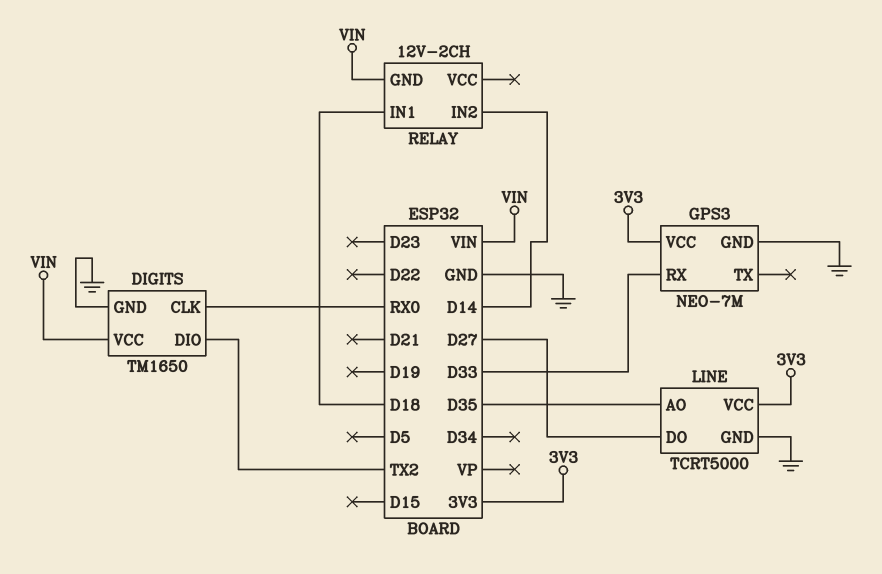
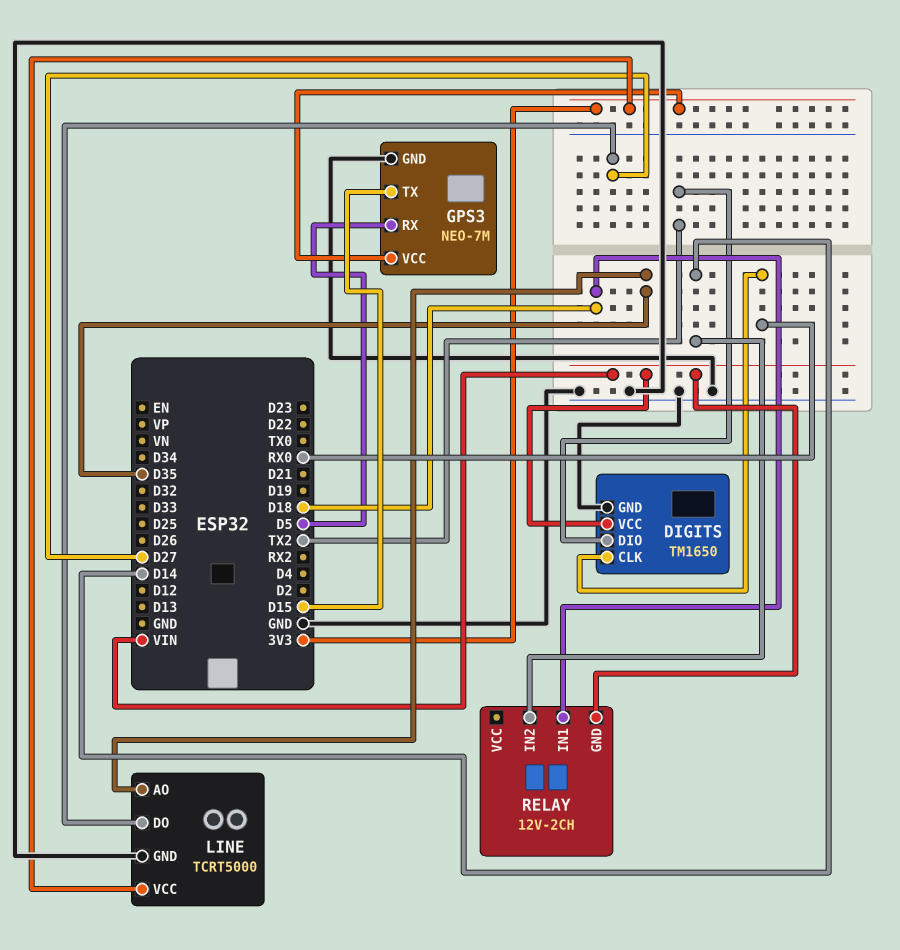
GPS3 pin RX: D33 -> D5
GPS3 pin TX: none -> D15

